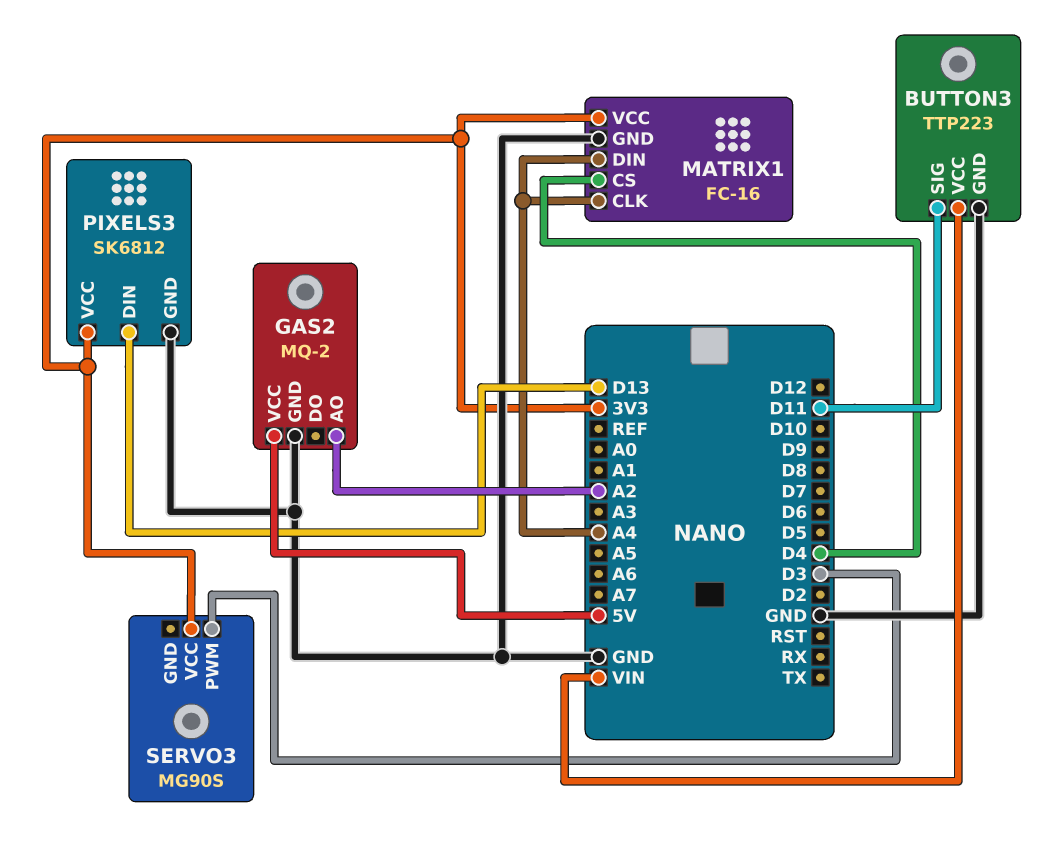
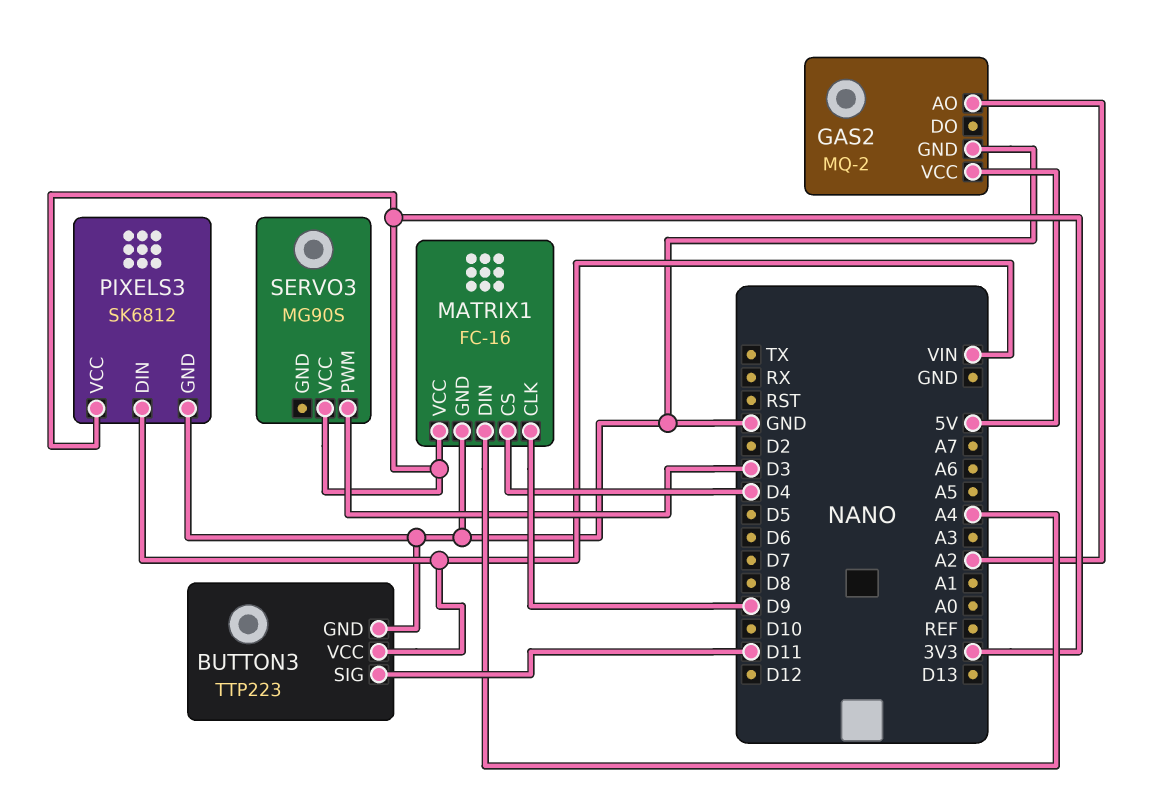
MATRIX1 pin CLK: A4 -> D9
PIXELS3 pin DIN: D13 -> VIN

